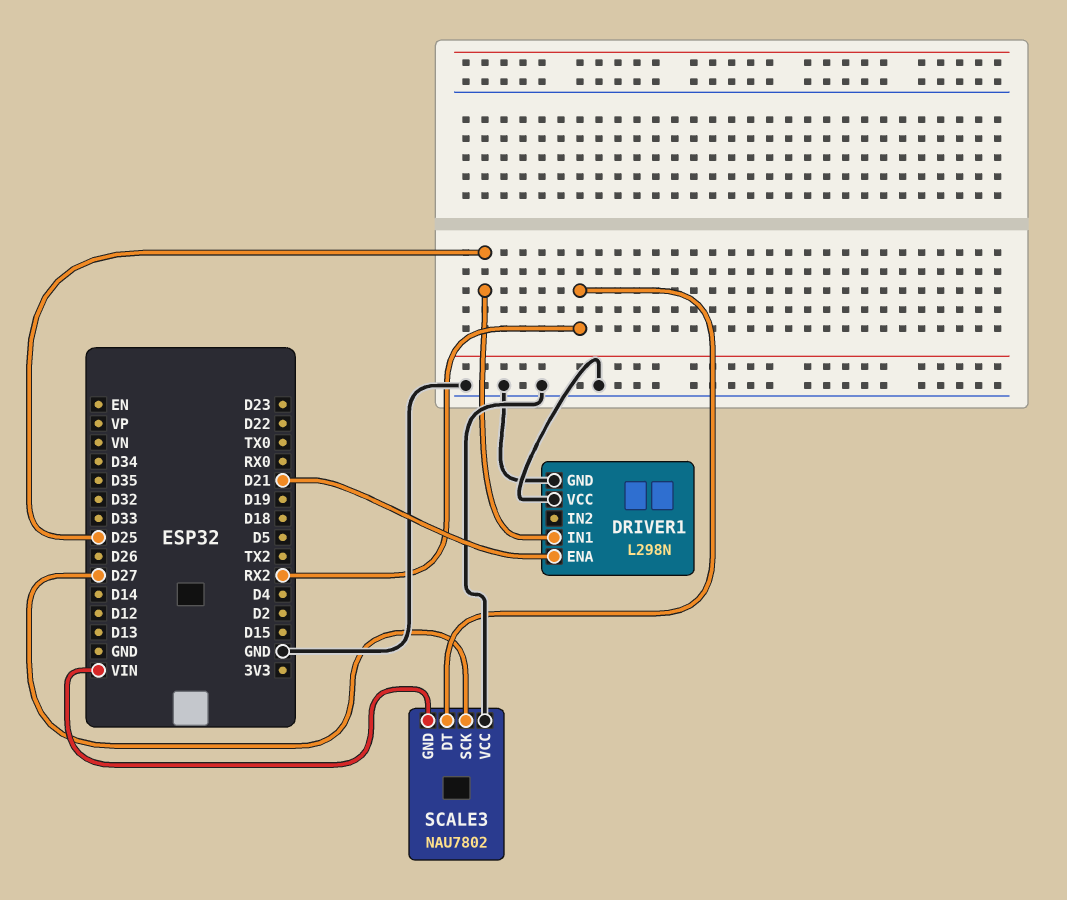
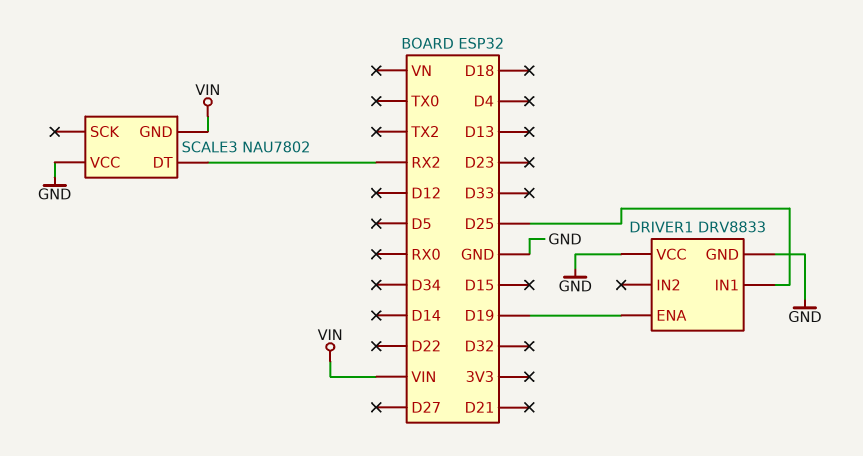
DRIVER1: L298N -> DRV8833
DRIVER1 pin ENA: D21 -> D19
SCALE3 pin SCK: D27 -> none

